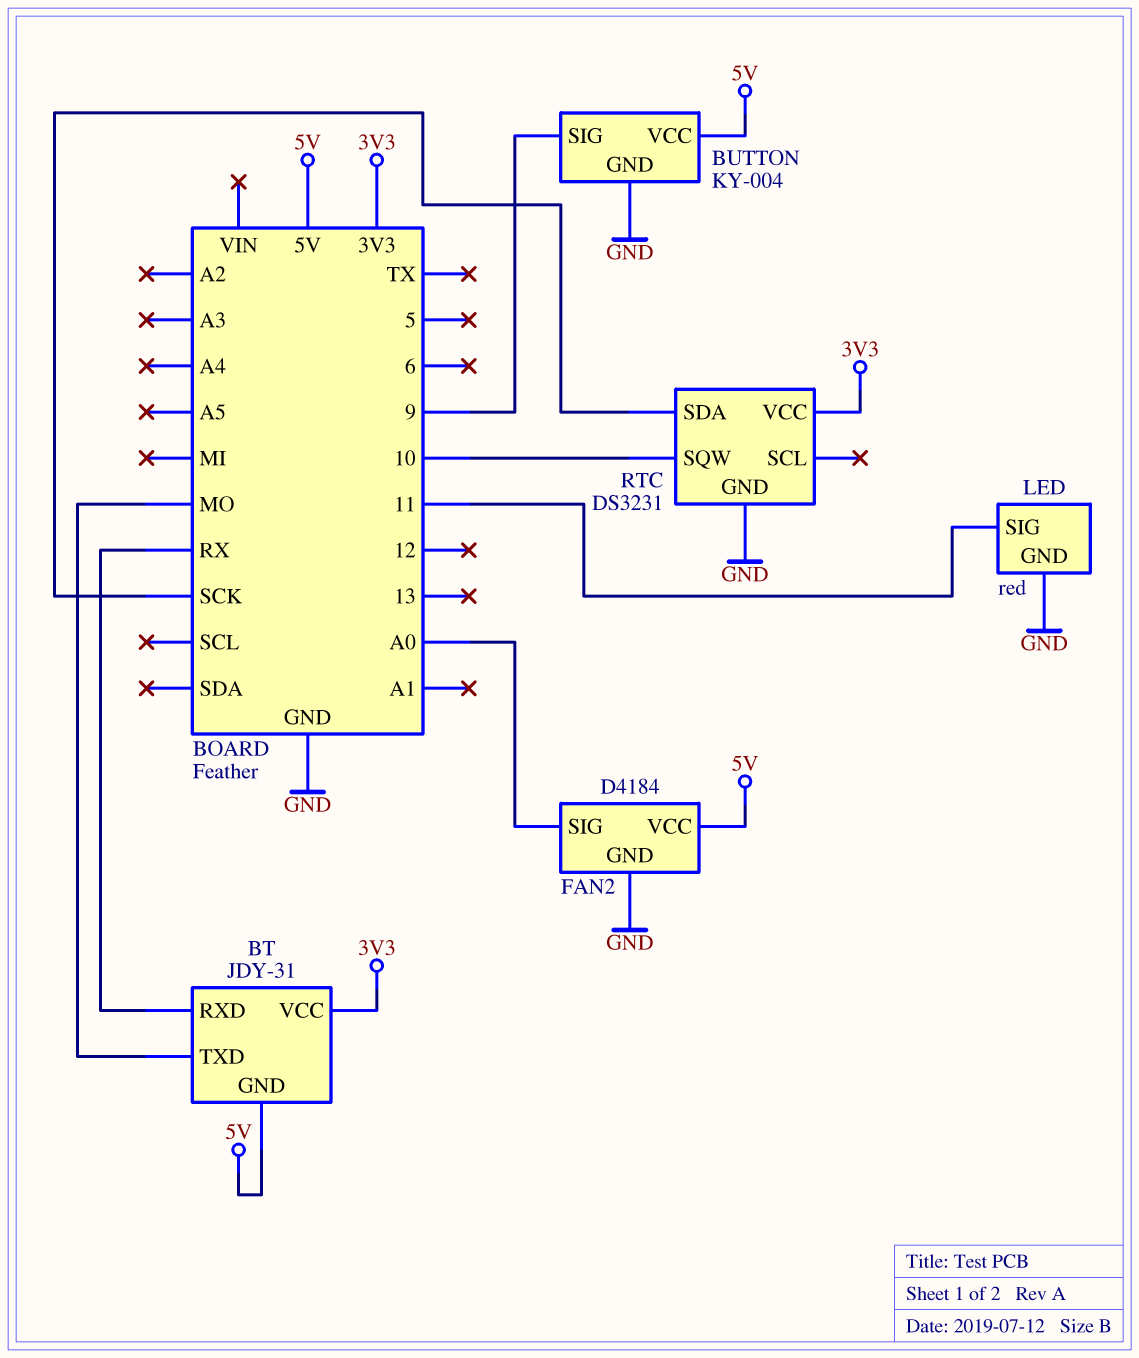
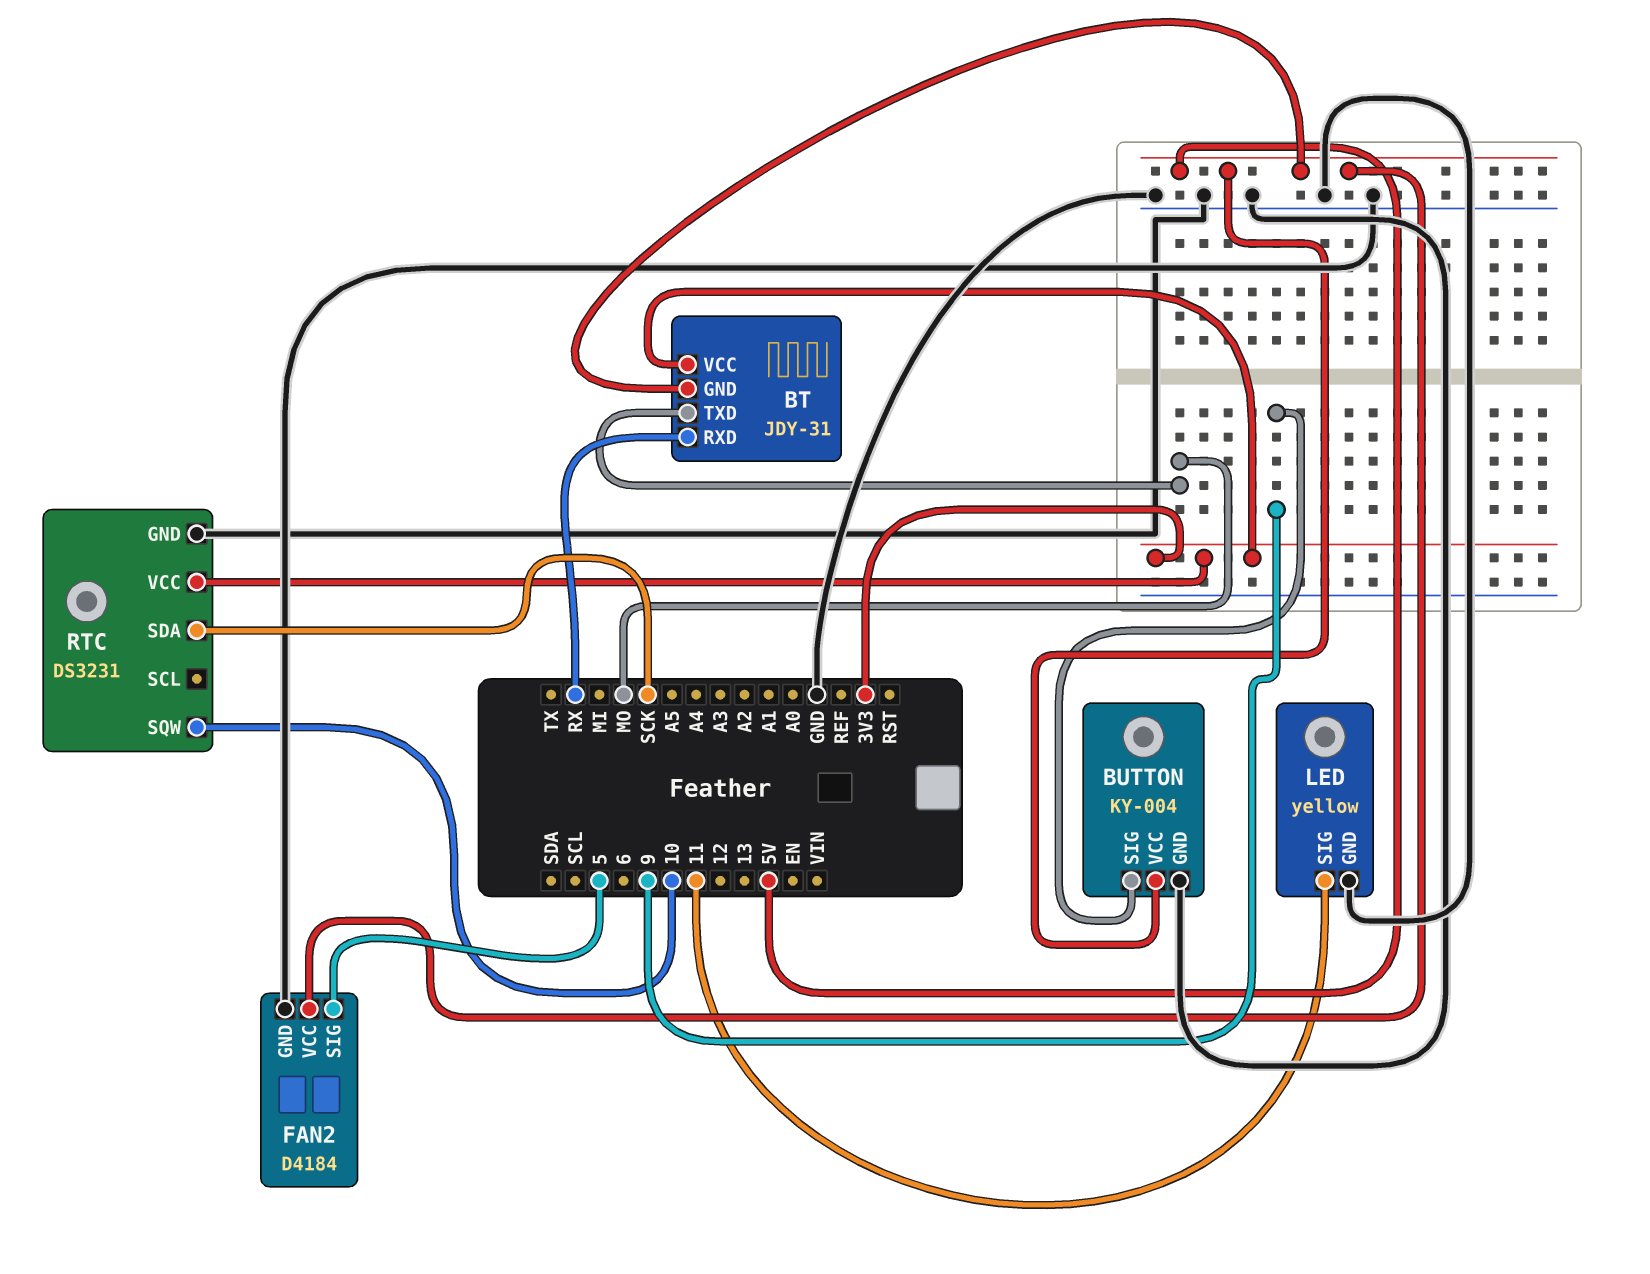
FAN2 pin SIG: A0 -> 5
LED: red -> yellow

